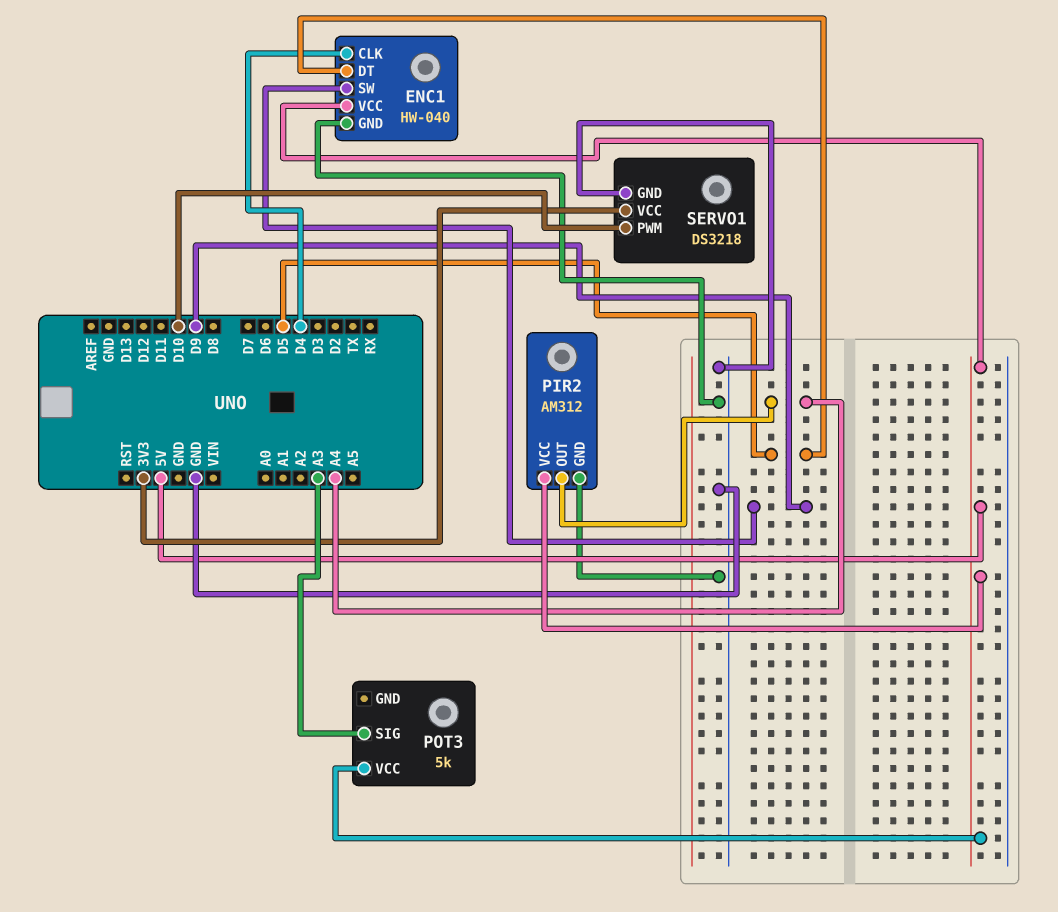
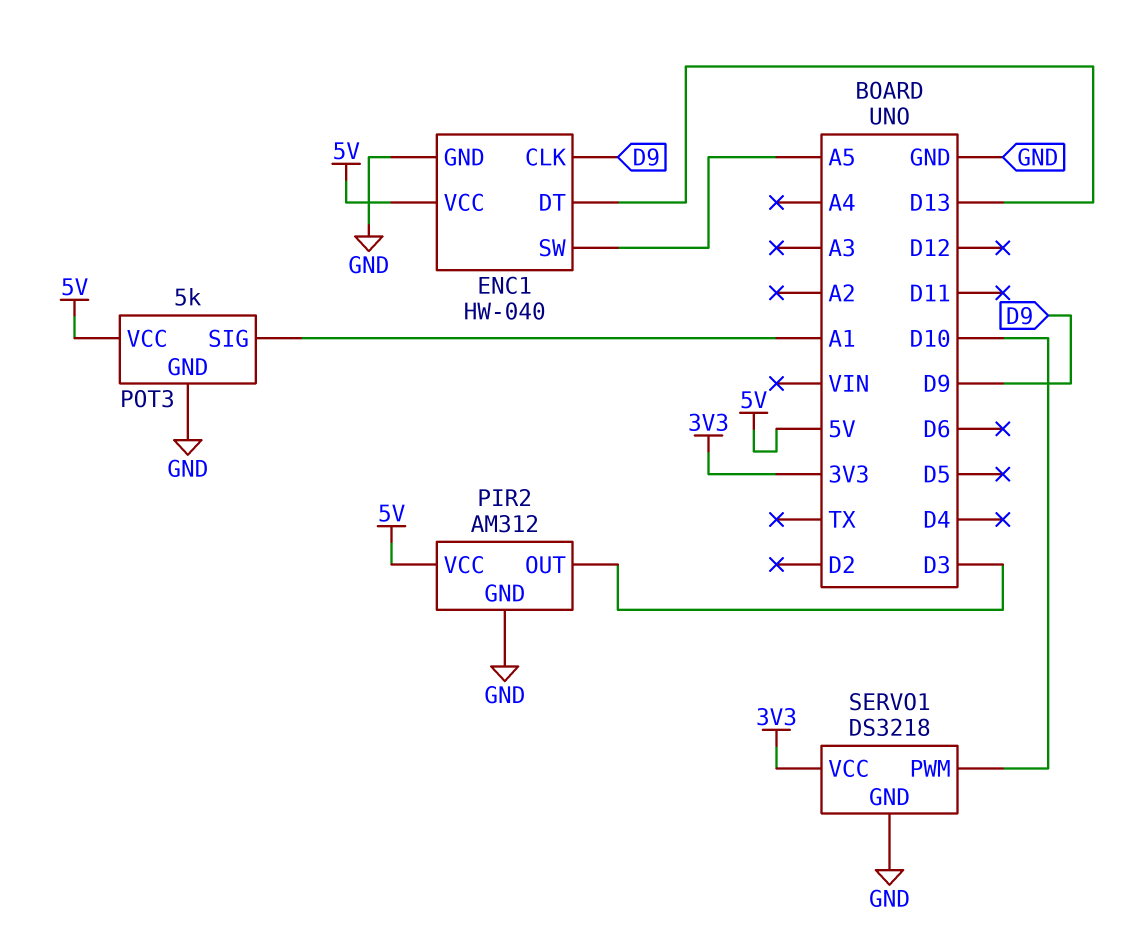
ENC1 pin CLK: D4 -> D9
ENC1 pin DT: D5 -> D13
ENC1 pin SW: D9 -> A5
PIR2 pin OUT: A4 -> D3
POT3 pin GND: none -> GND
POT3 pin SIG: A3 -> A1

